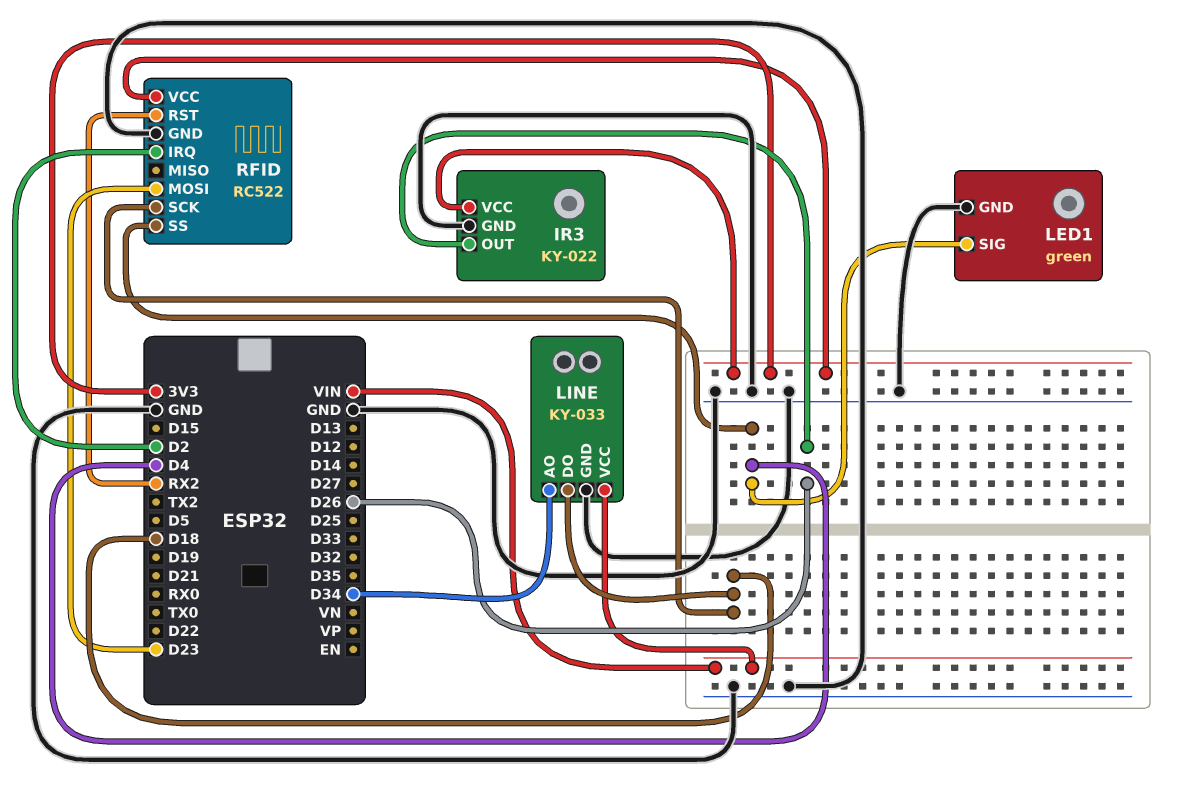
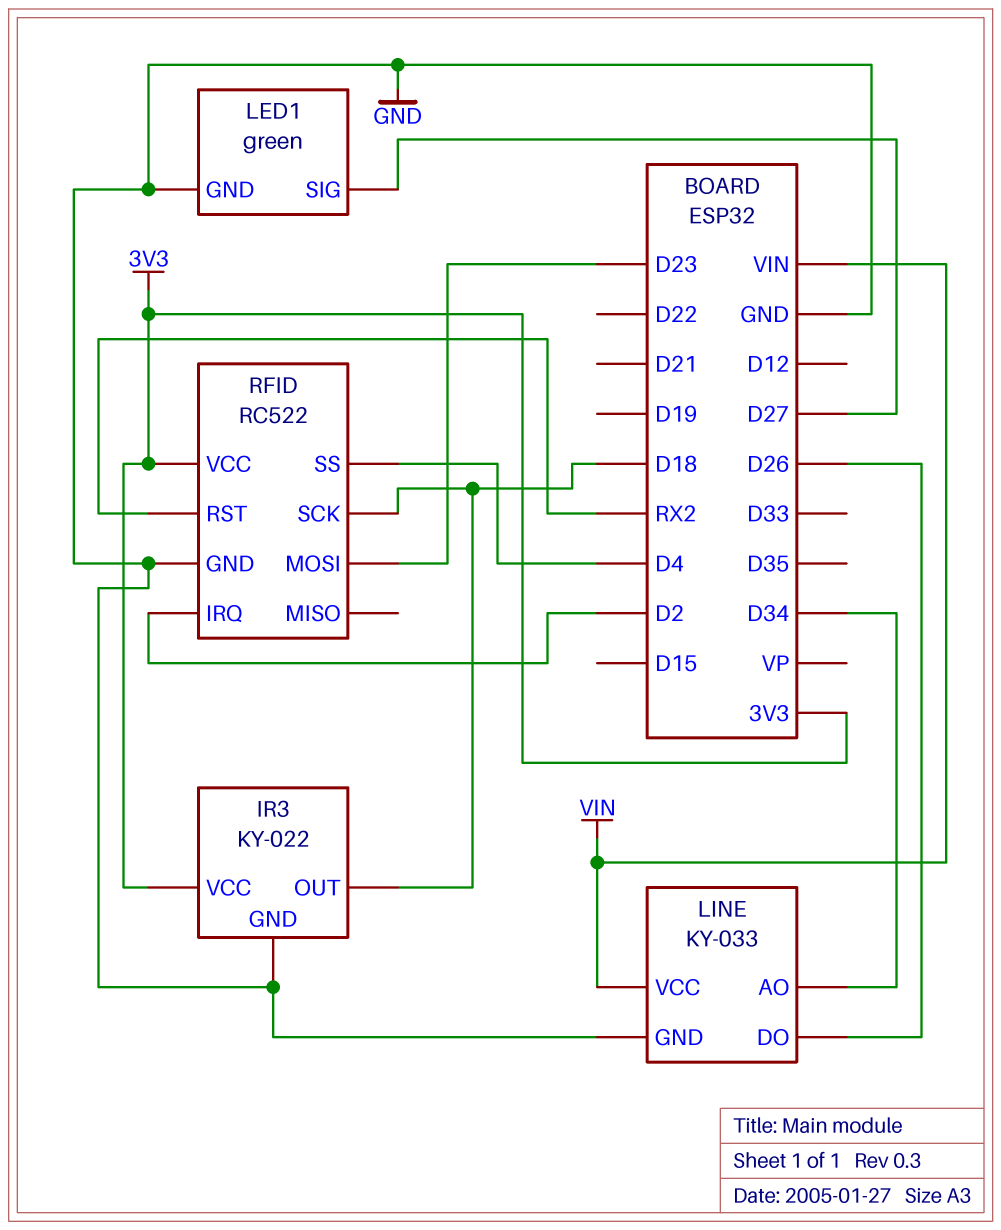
IR3 pin OUT: D26 -> D18
LED1 pin SIG: D4 -> D27
LINE pin DO: D18 -> D26

